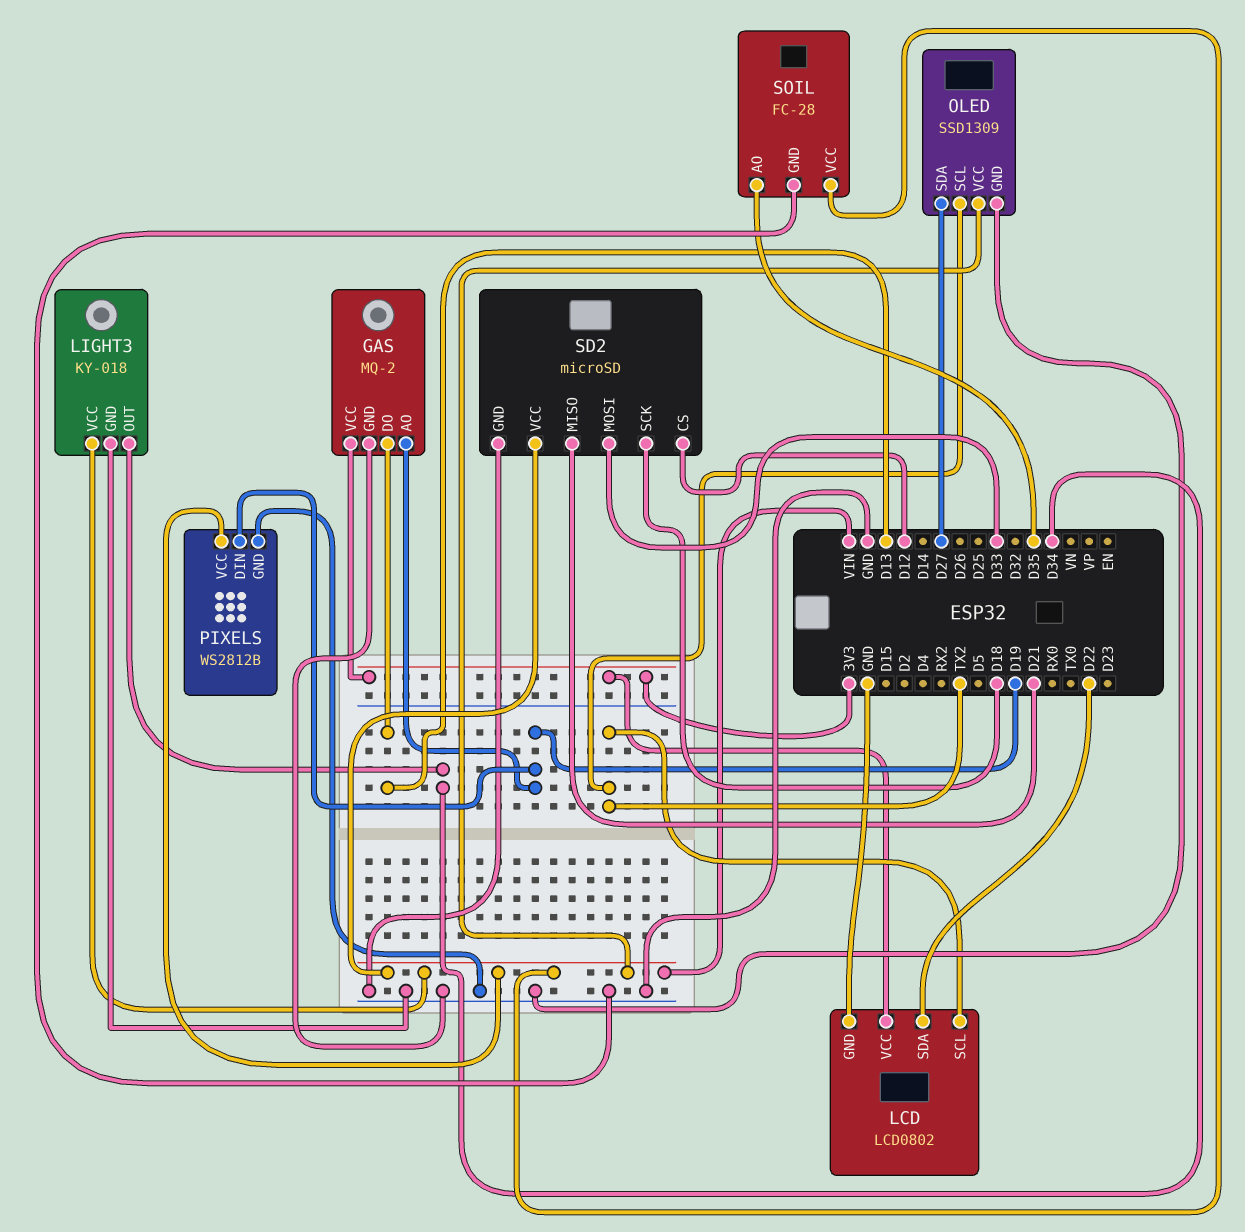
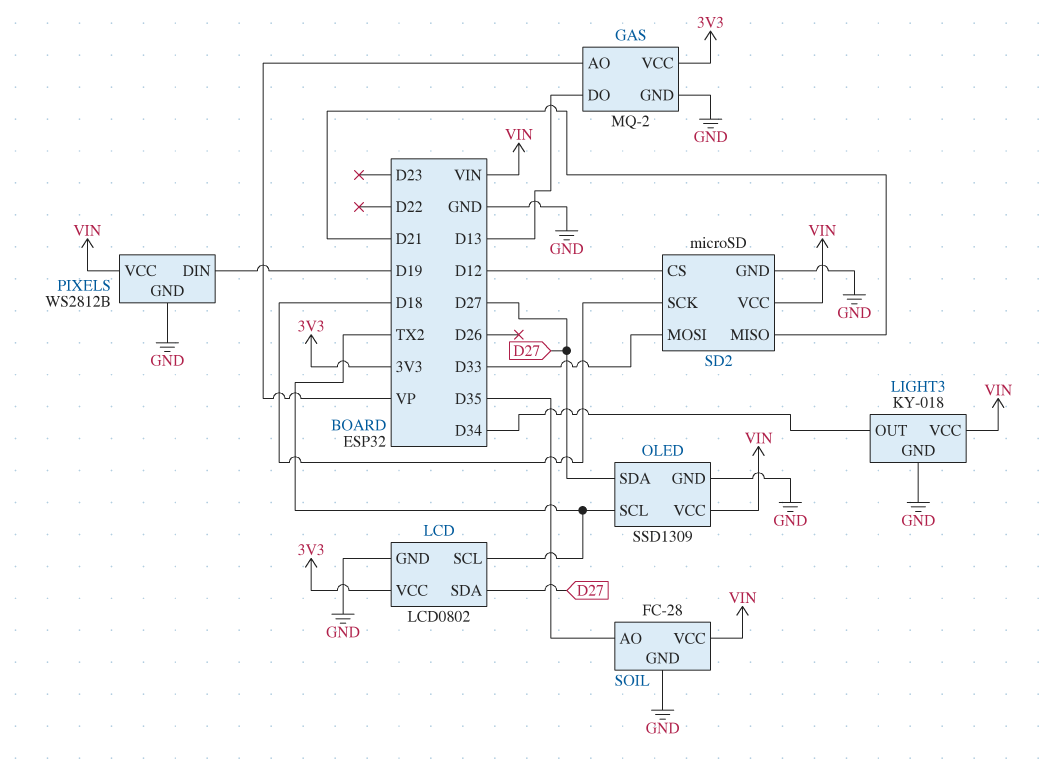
GAS pin AO: D19 -> VP
LCD pin SDA: D22 -> D27

